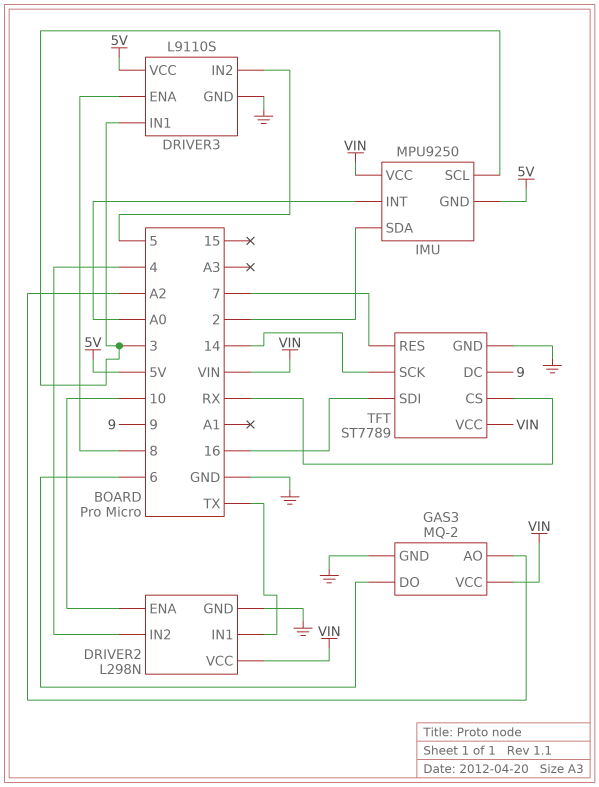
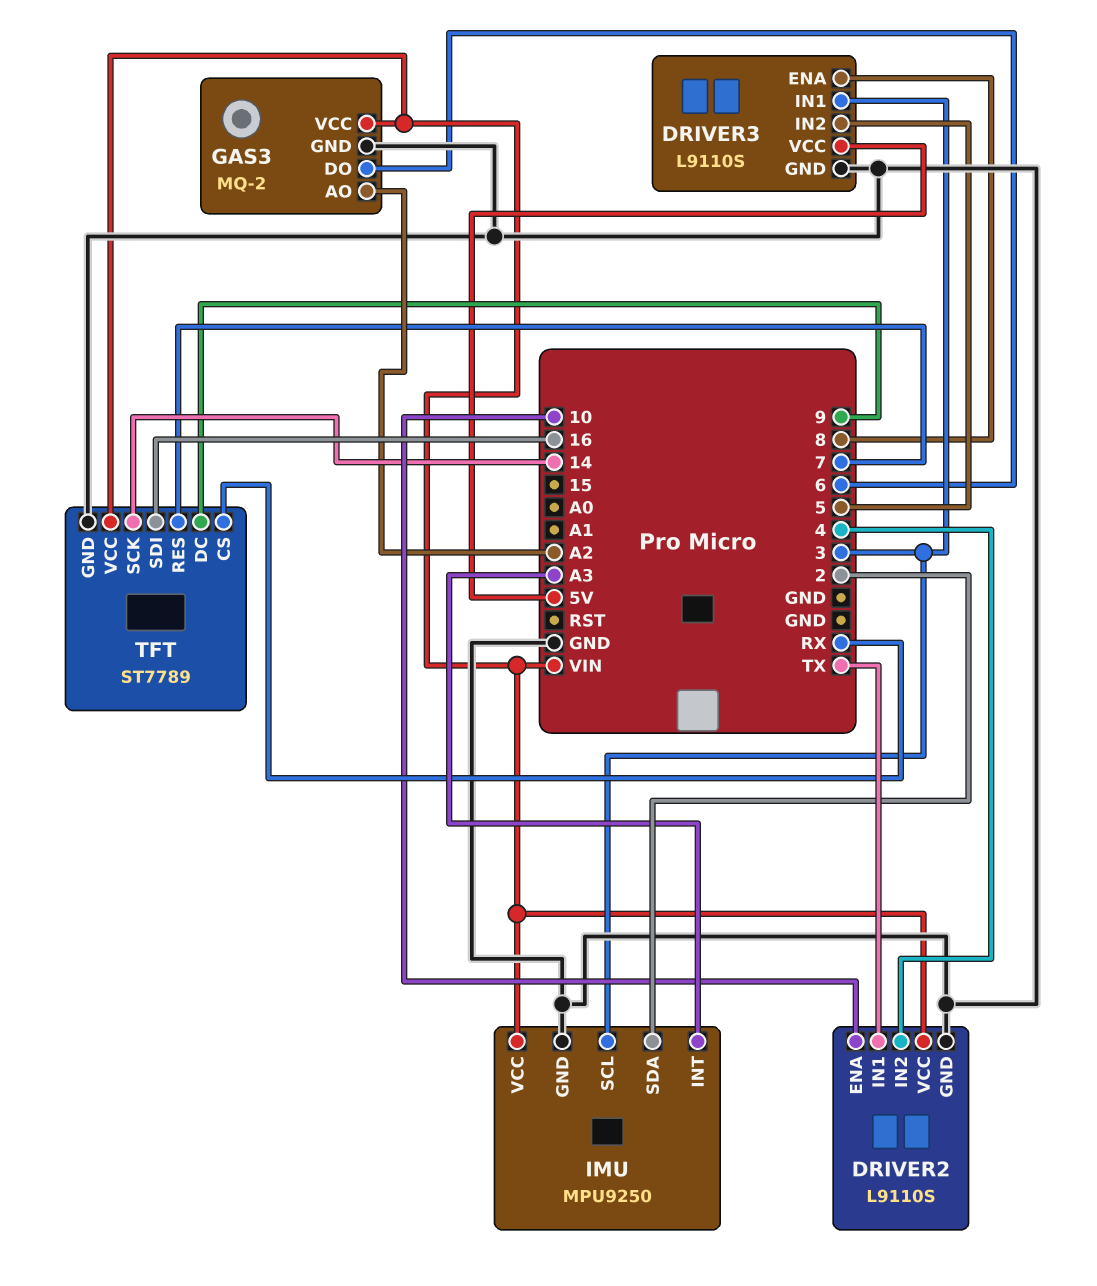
DRIVER2: L298N -> L9110S
IMU pin GND: 5V -> GND
IMU pin INT: A0 -> A3

